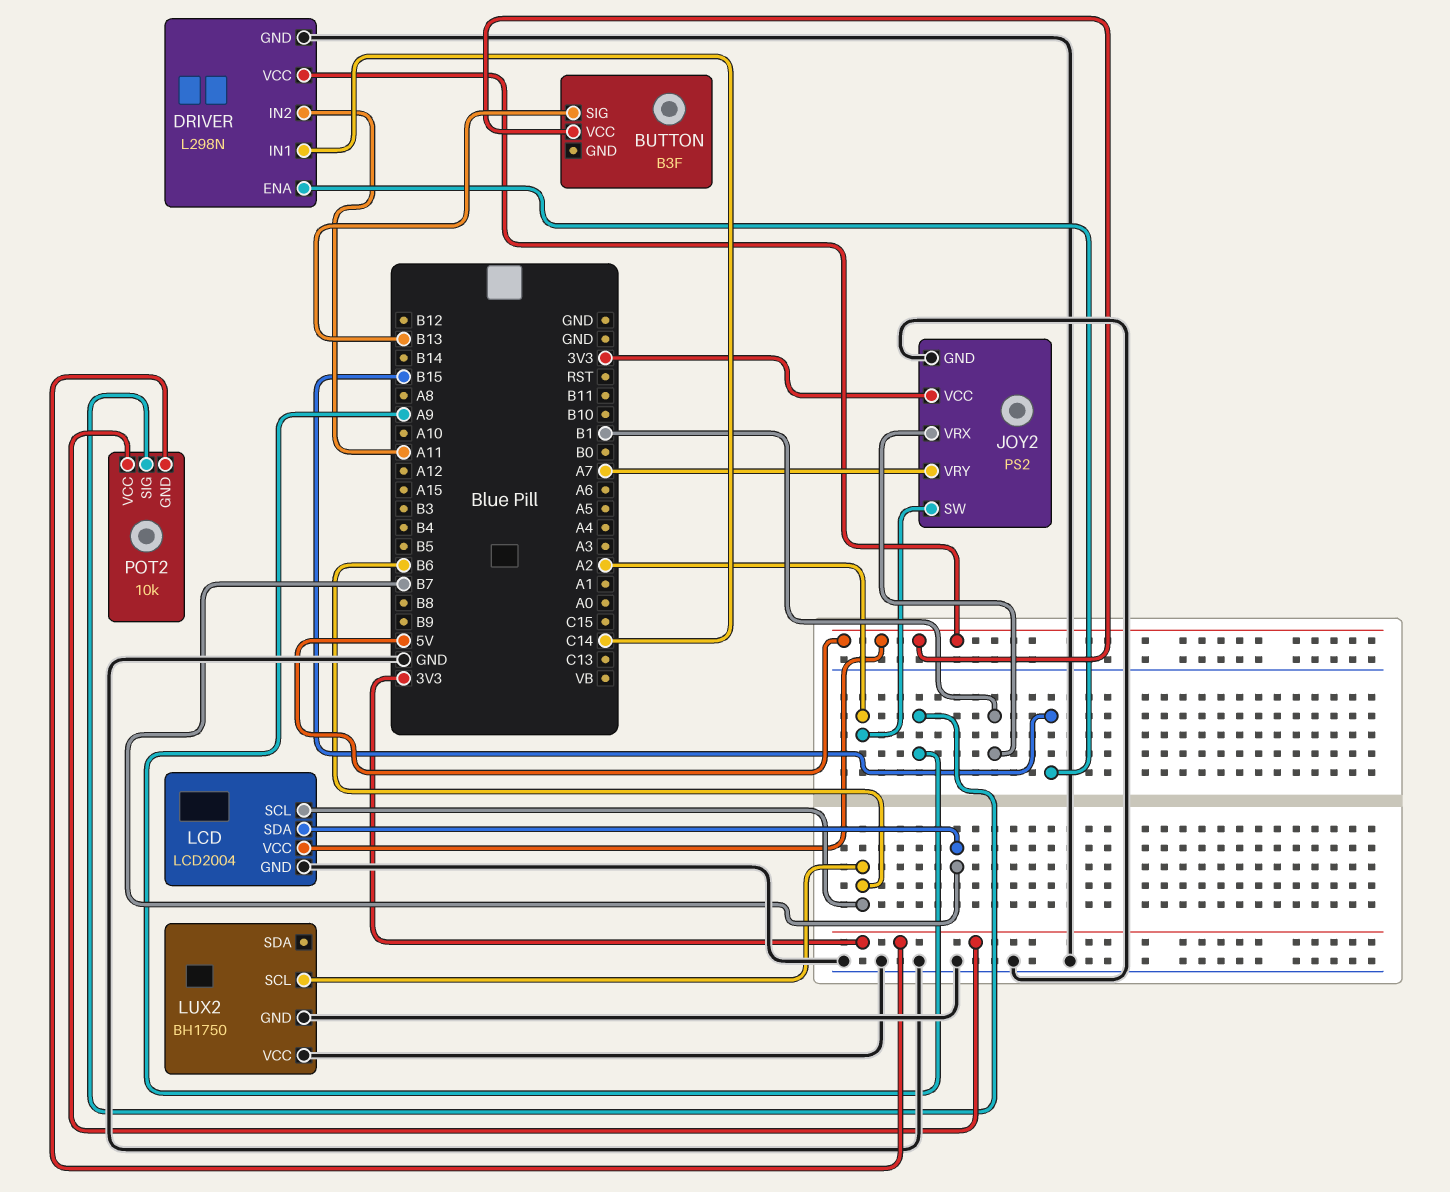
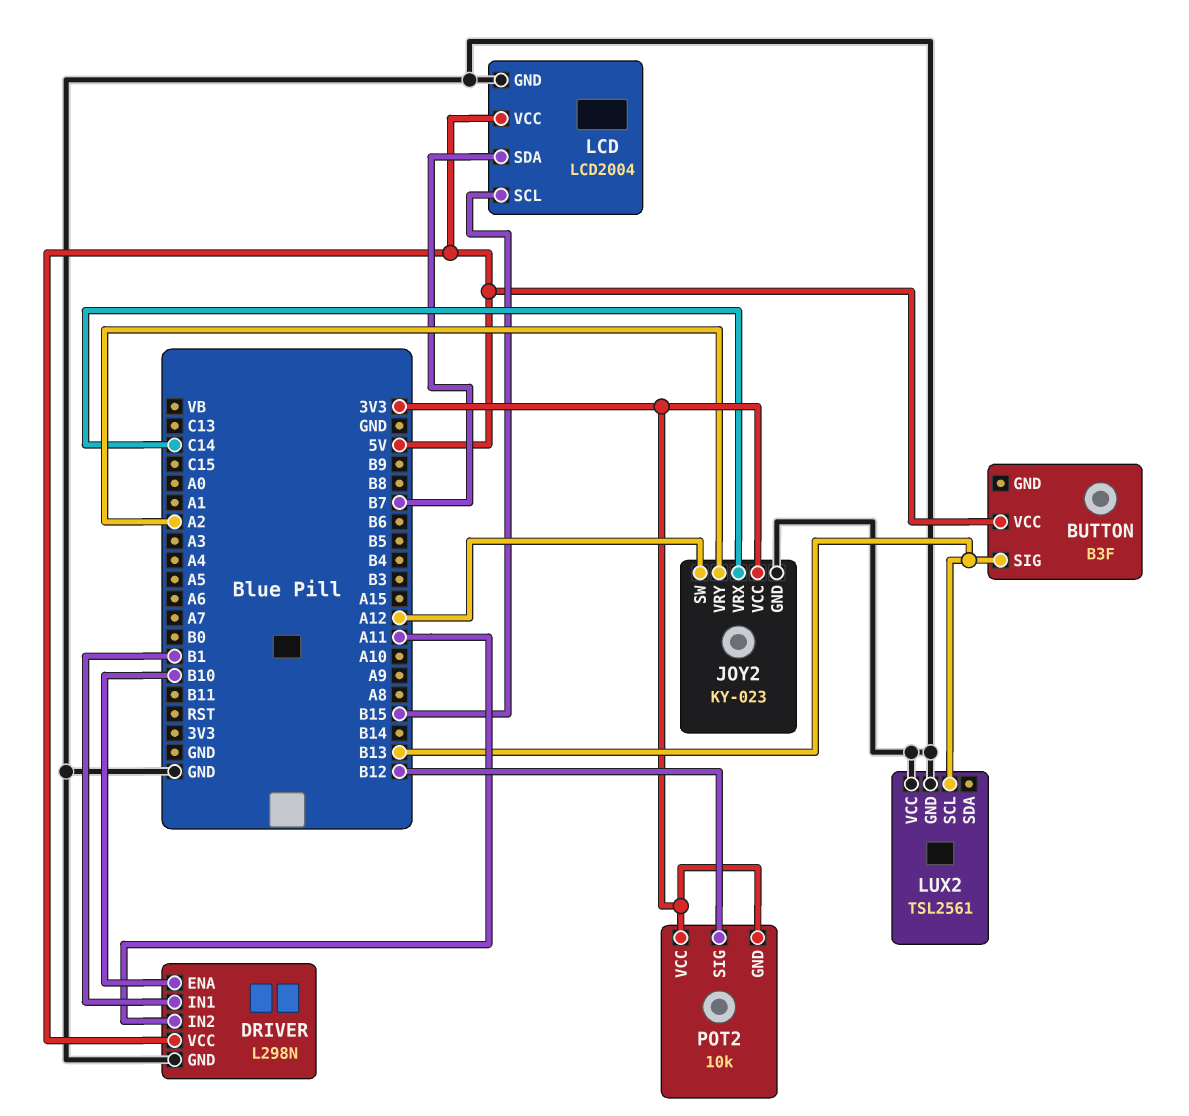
DRIVER pin ENA: B15 -> B10
DRIVER pin IN1: C14 -> B1
JOY2: PS2 -> KY-023
JOY2 pin SW: A2 -> A12
JOY2 pin VRX: B1 -> C14
JOY2 pin VRY: A7 -> A2
LCD pin SCL: B6 -> B15
LUX2: BH1750 -> TSL2561
LUX2 pin SCL: B6 -> B13
POT2 pin SIG: A9 -> B12

